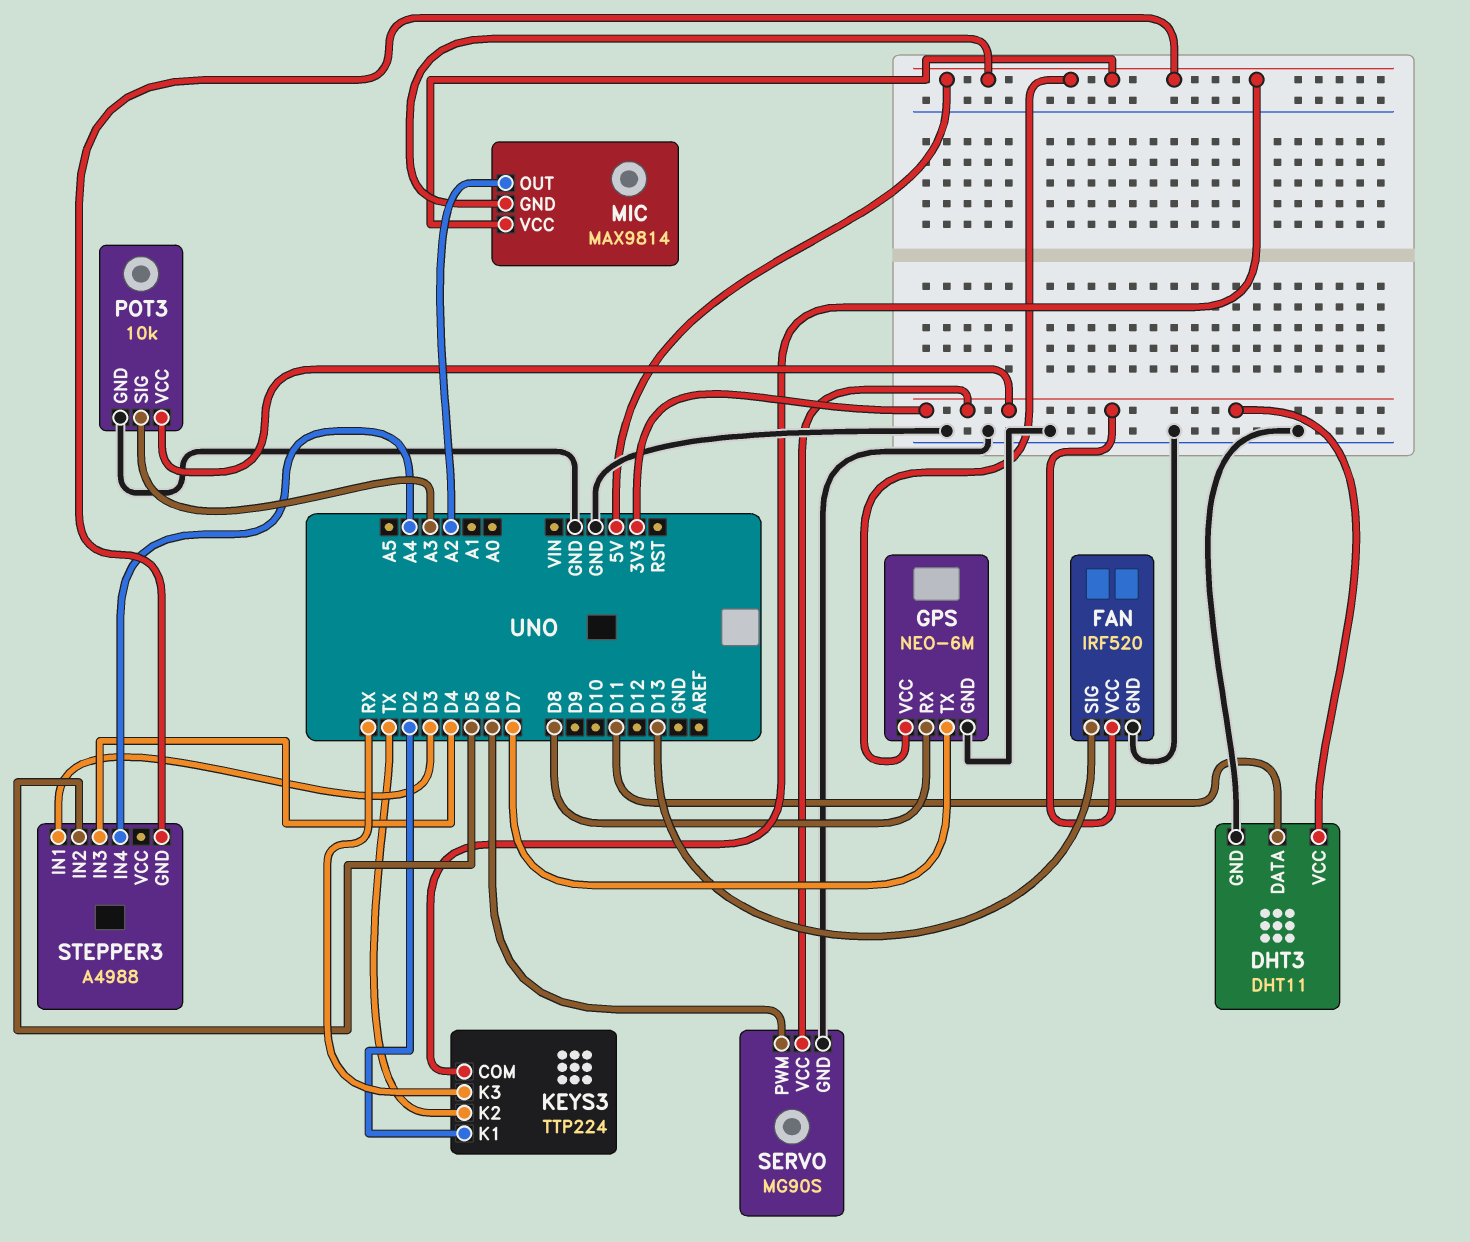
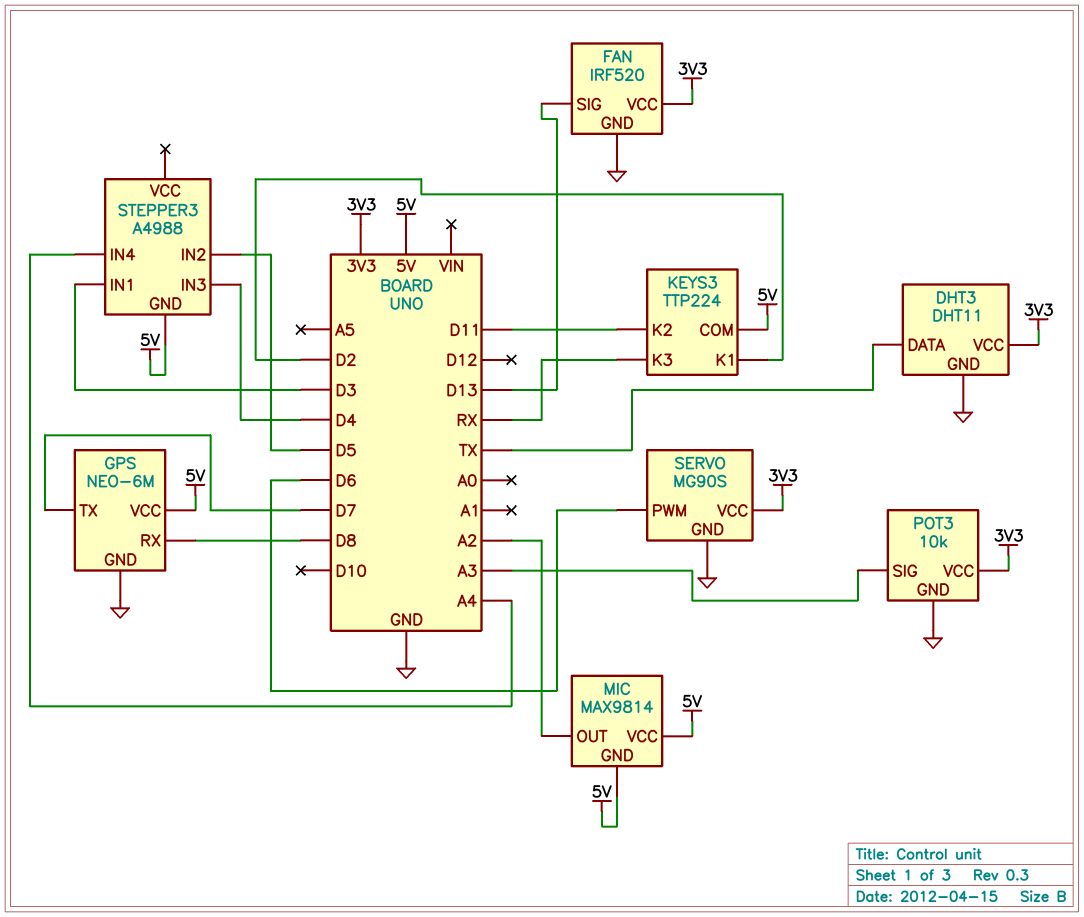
DHT3 pin DATA: D11 -> TX
KEYS3 pin K2: TX -> D11

